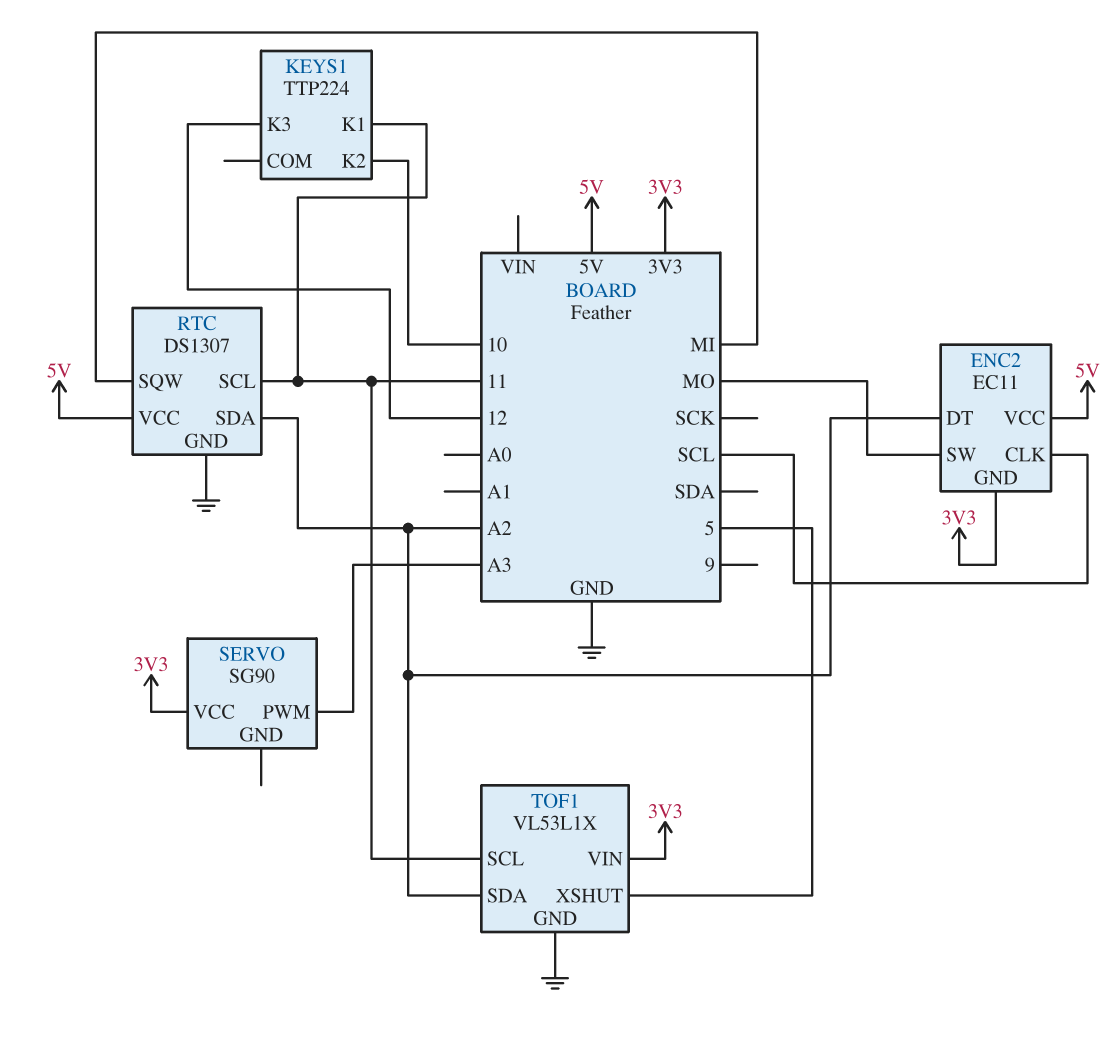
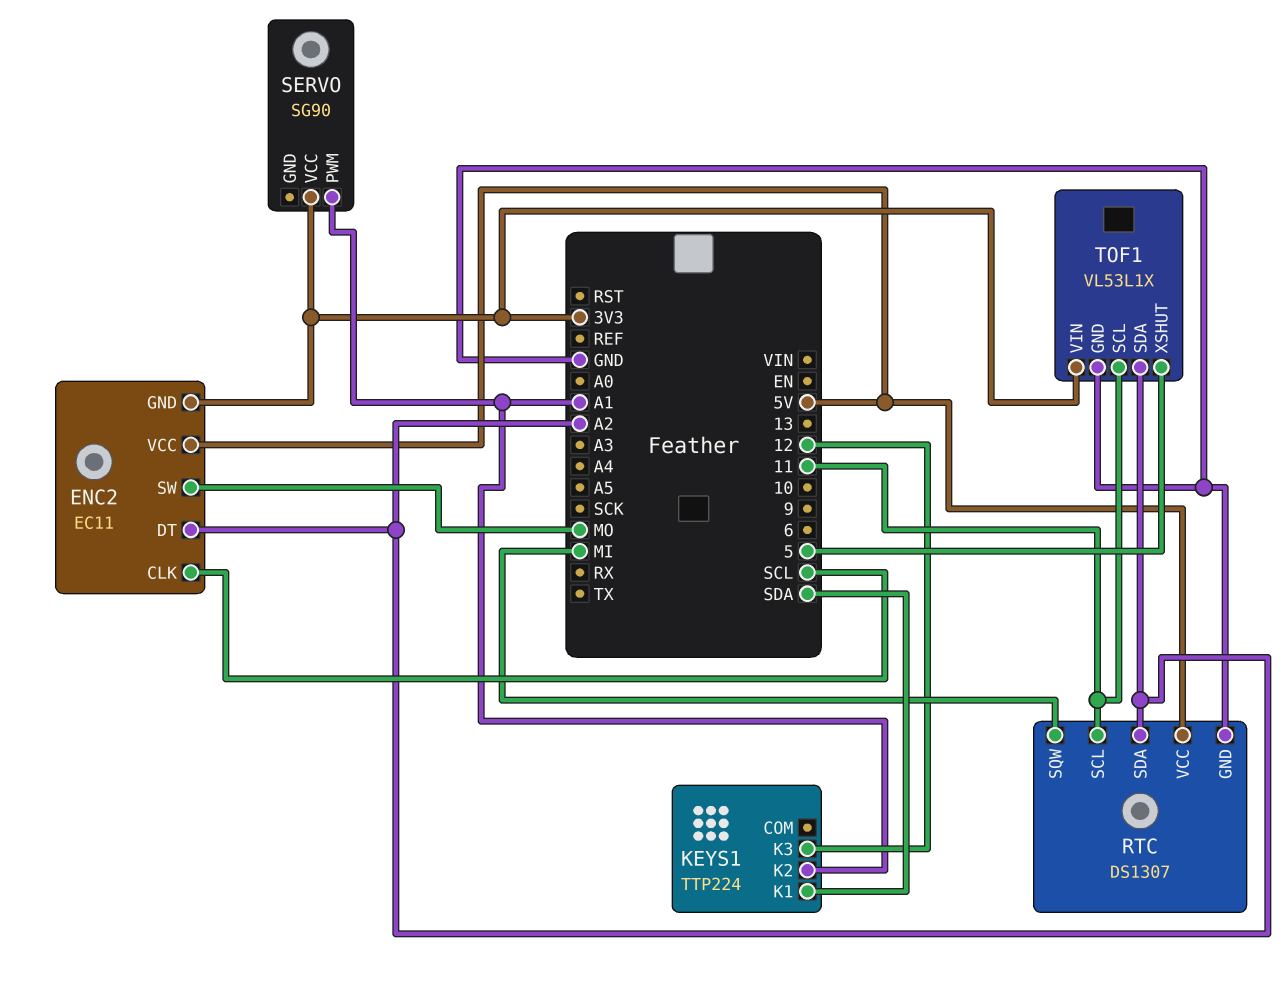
KEYS1 pin K1: 11 -> SDA
KEYS1 pin K2: 10 -> A1
SERVO pin PWM: A3 -> A1

